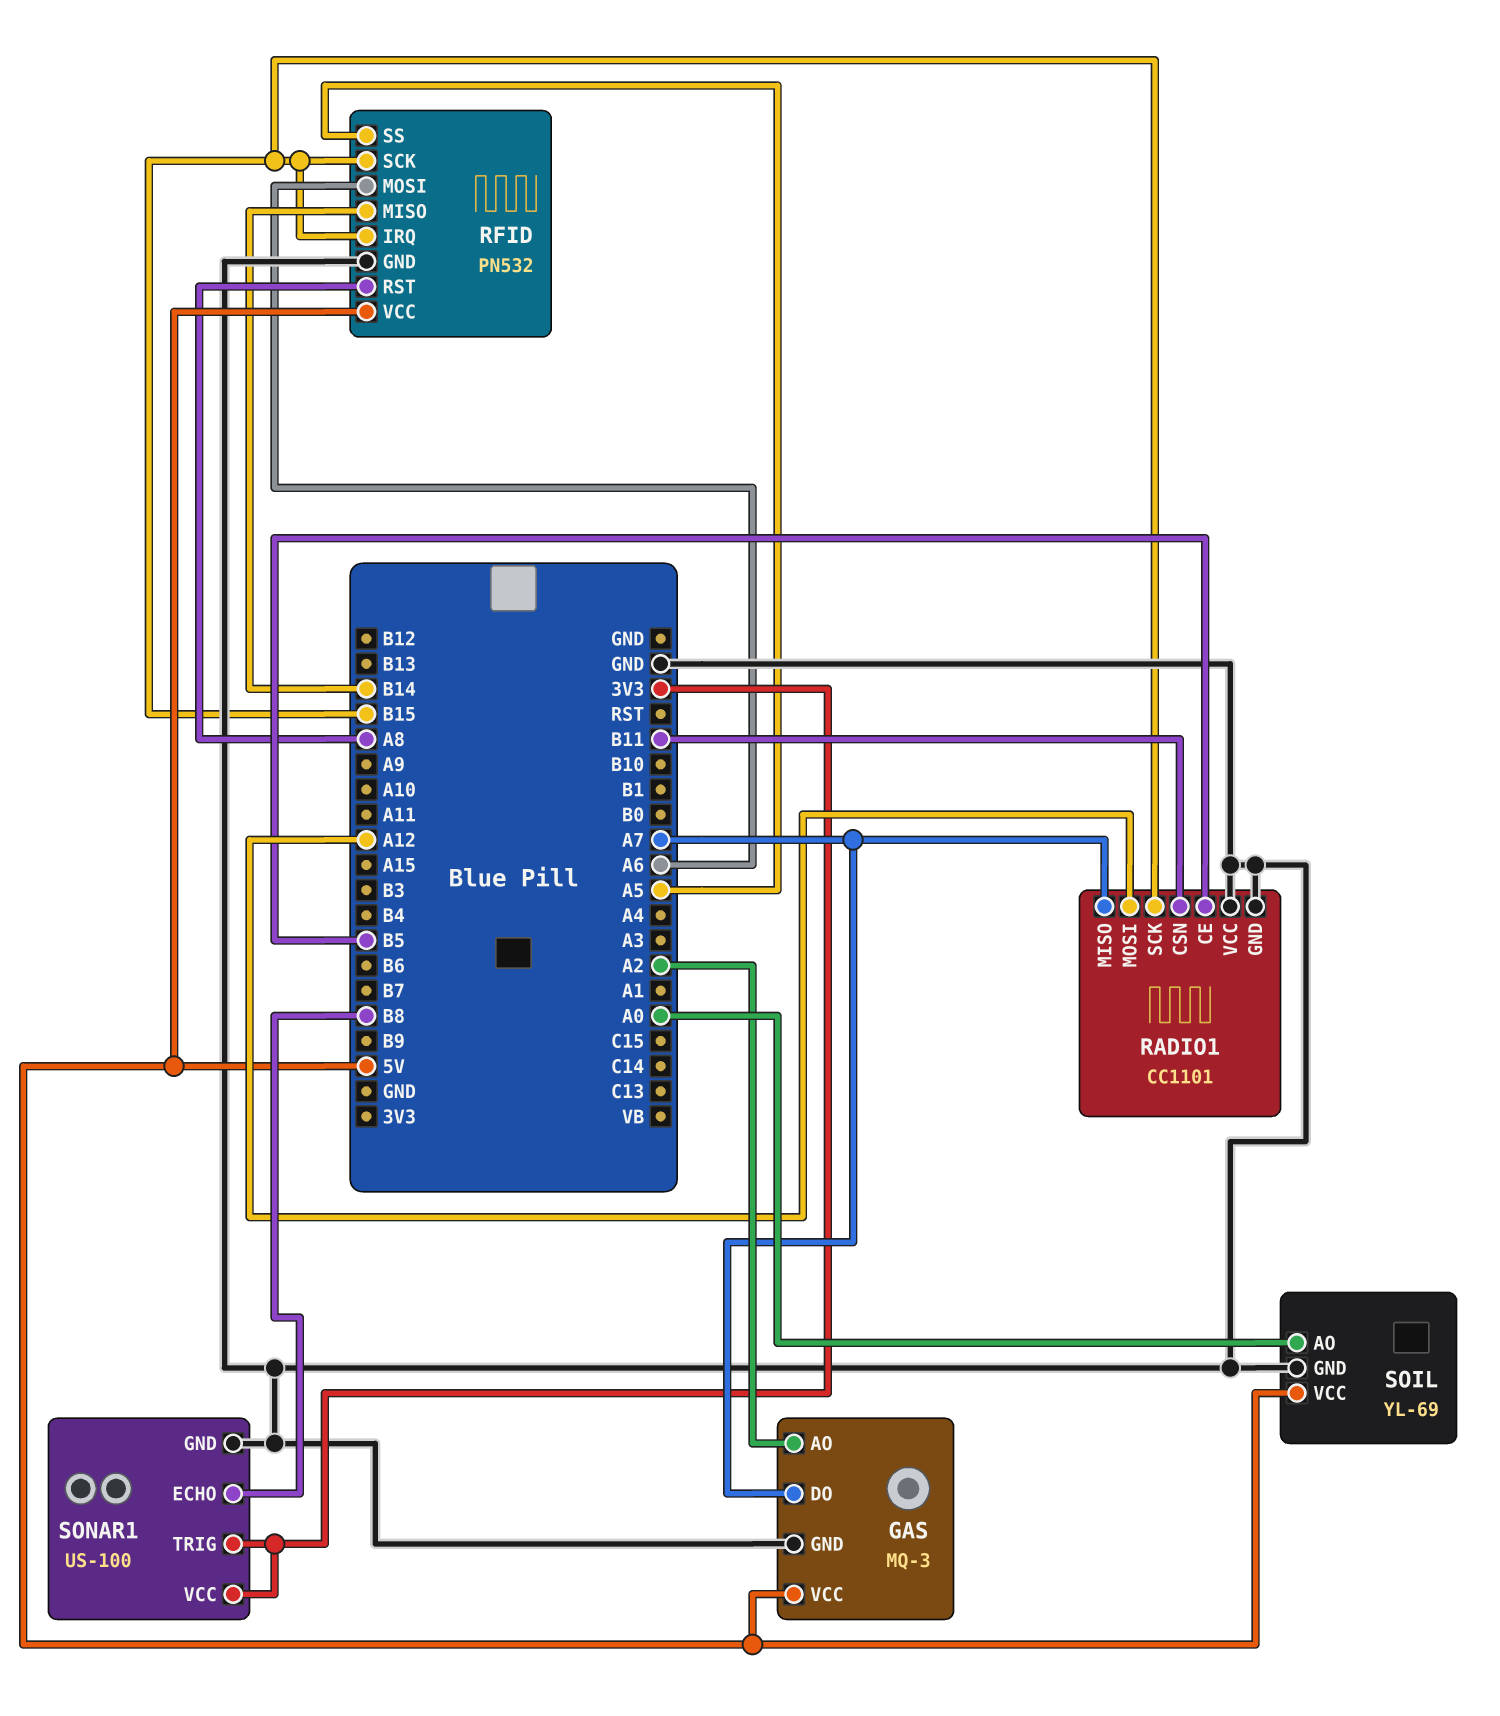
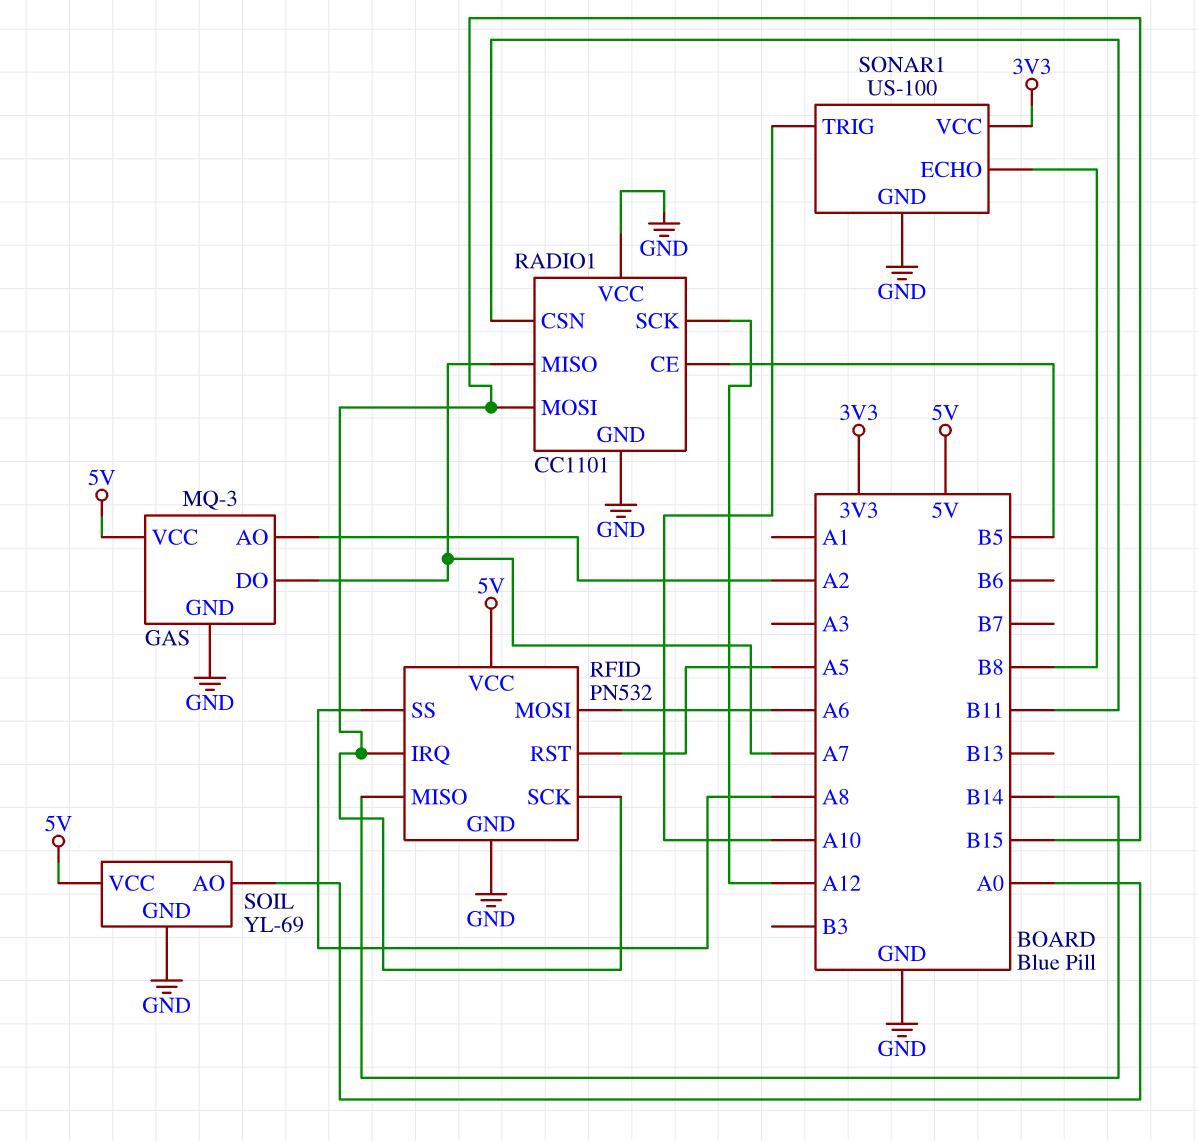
RADIO1 pin MOSI: A12 -> B15
RADIO1 pin SCK: B15 -> A12
RFID pin RST: A8 -> A5
RFID pin SS: A5 -> A8
SONAR1 pin TRIG: 3V3 -> A10

